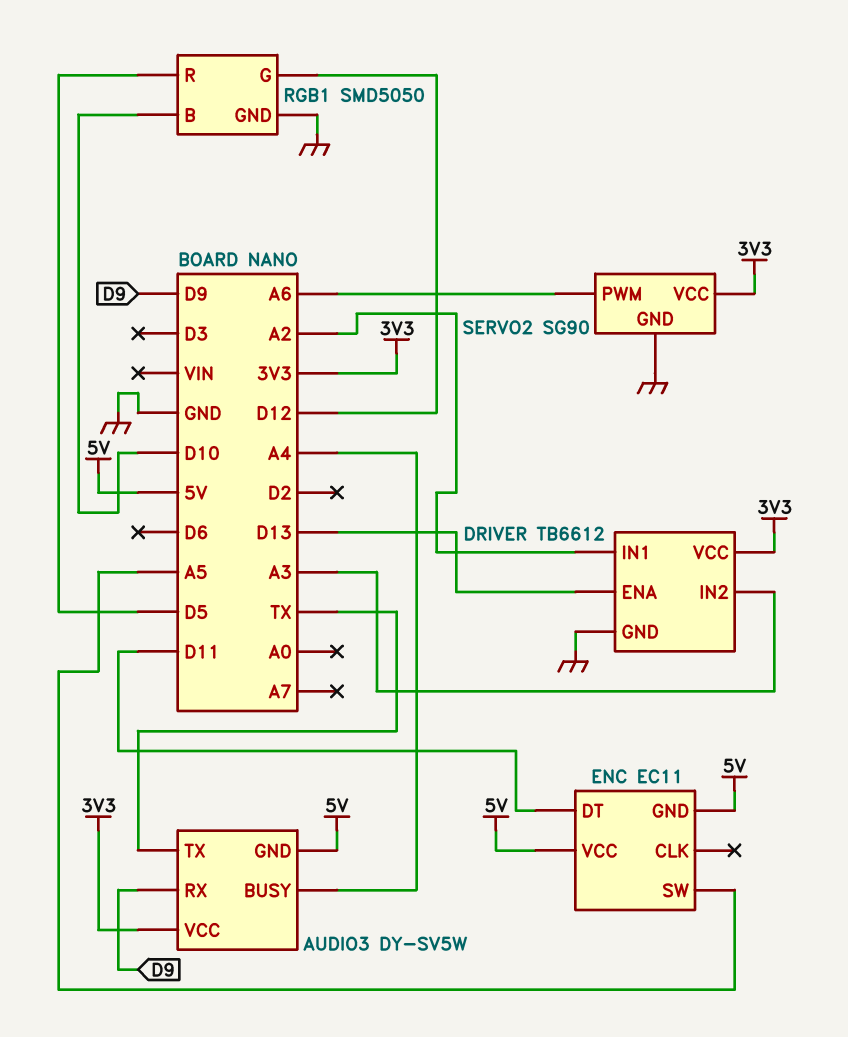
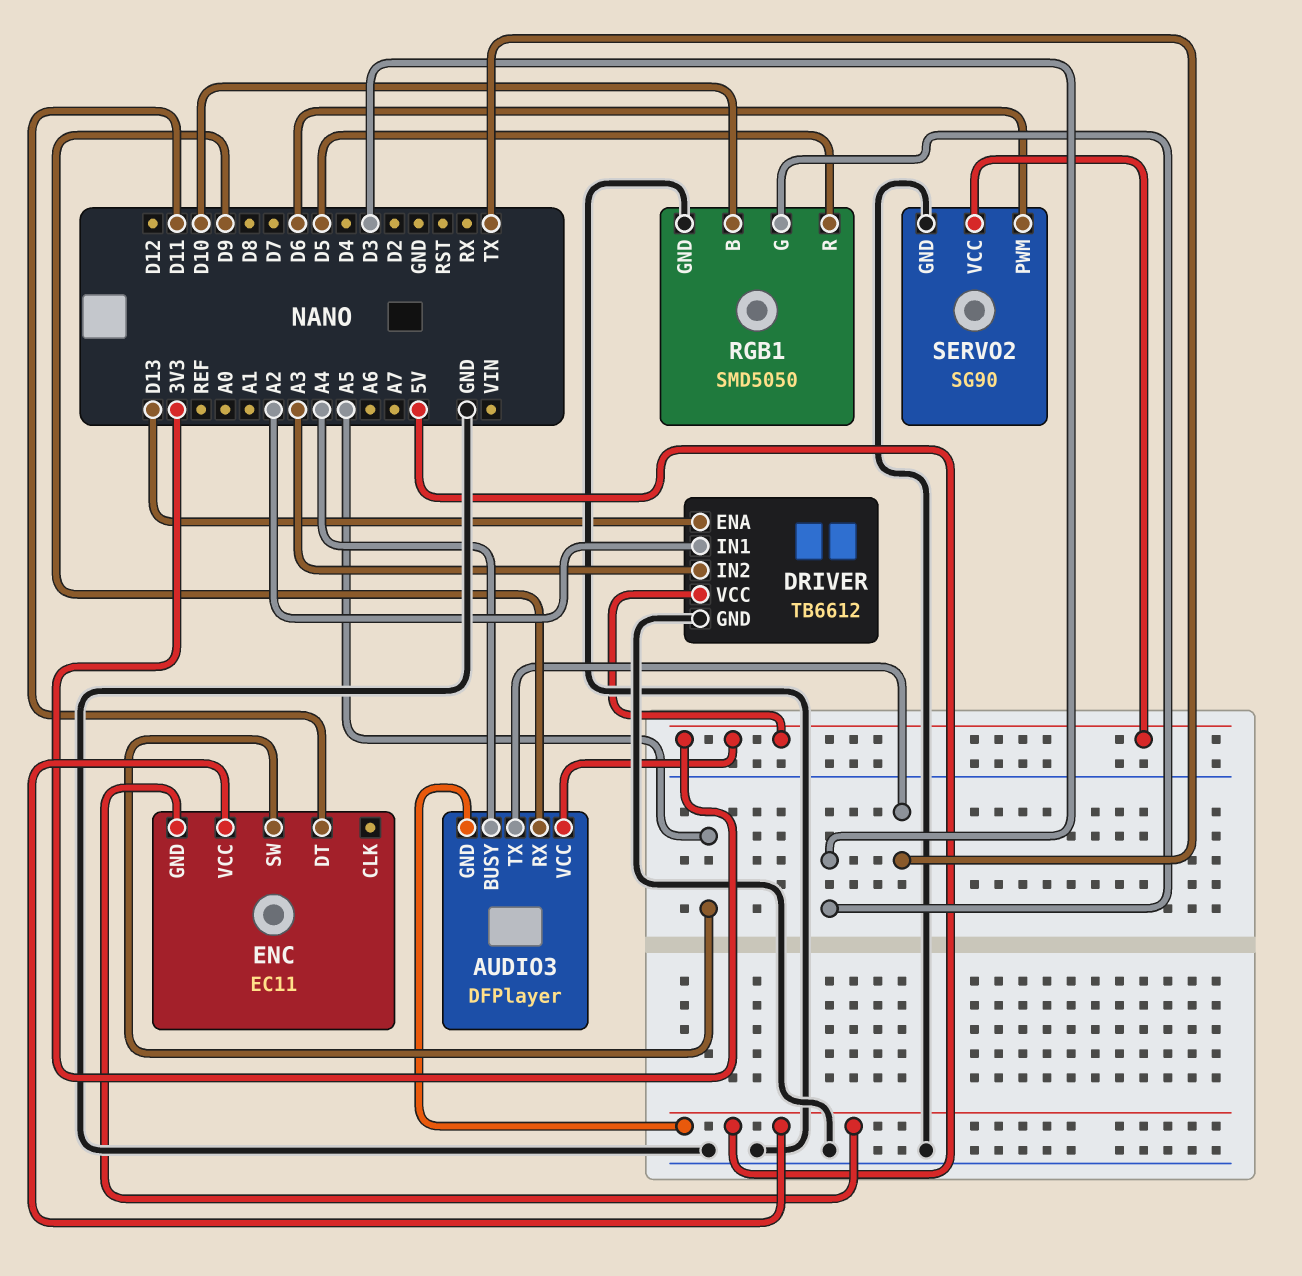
AUDIO3: DY-SV5W -> DFPlayer
RGB1 pin G: D12 -> D3
SERVO2 pin PWM: A6 -> D6

